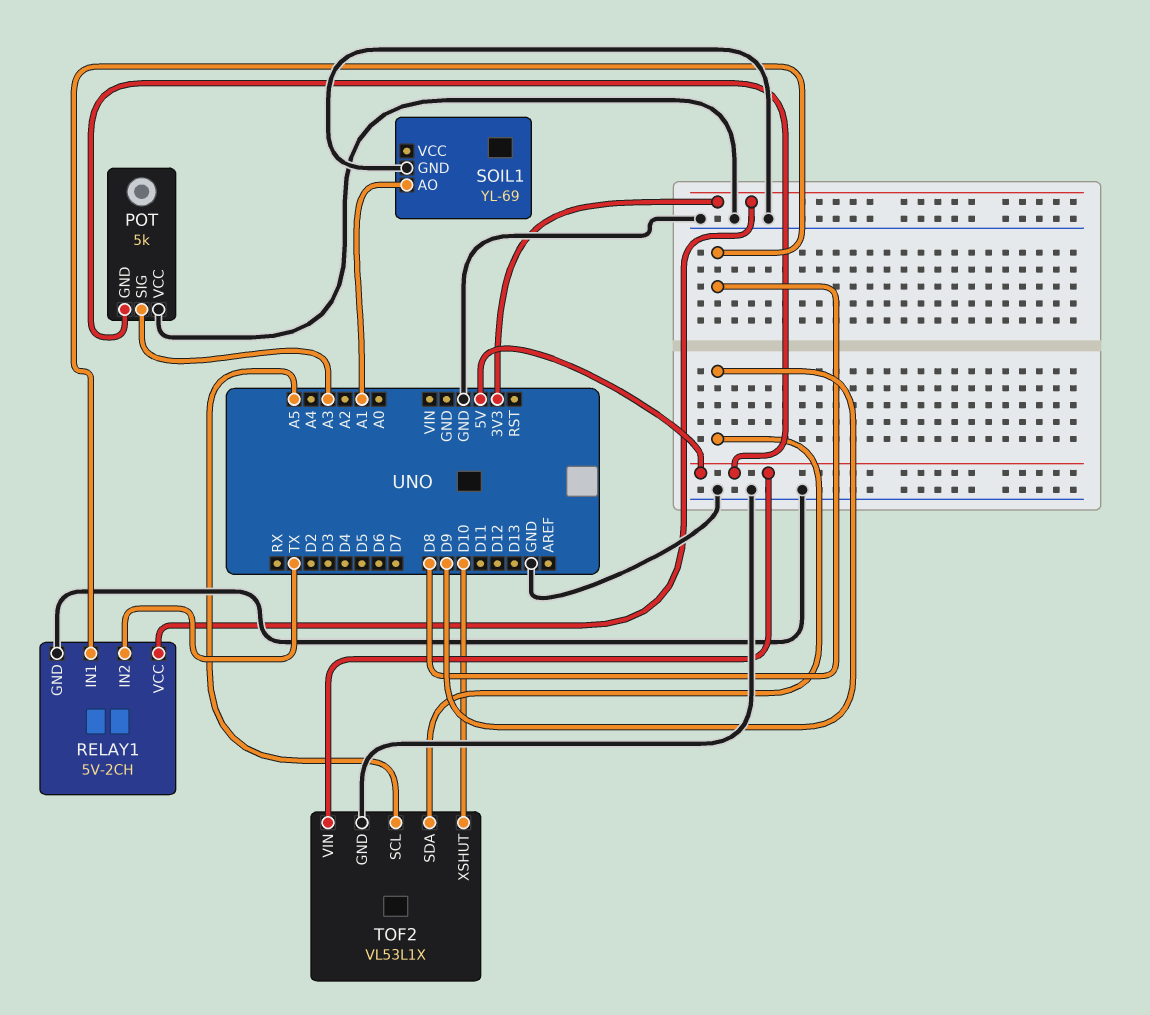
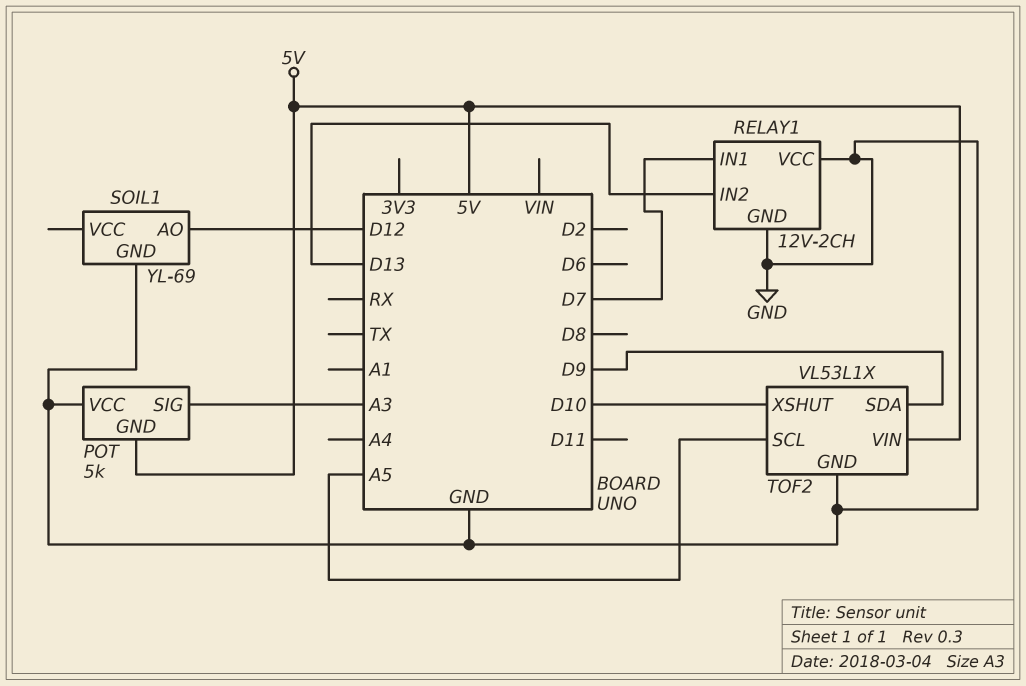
RELAY1: 5V-2CH -> 12V-2CH
RELAY1 pin IN1: D8 -> D7
RELAY1 pin IN2: TX -> D13
RELAY1 pin VCC: 3V3 -> GND
SOIL1 pin AO: A1 -> D12

